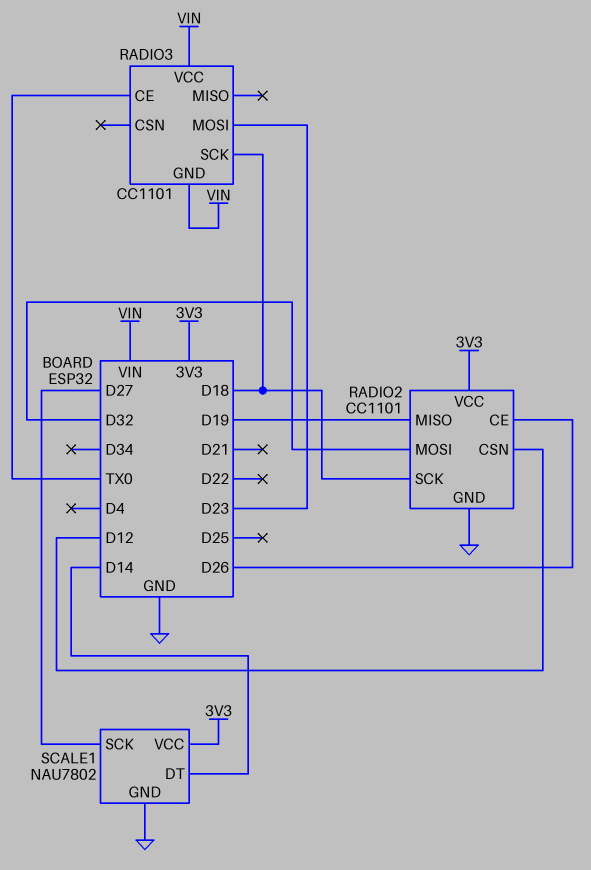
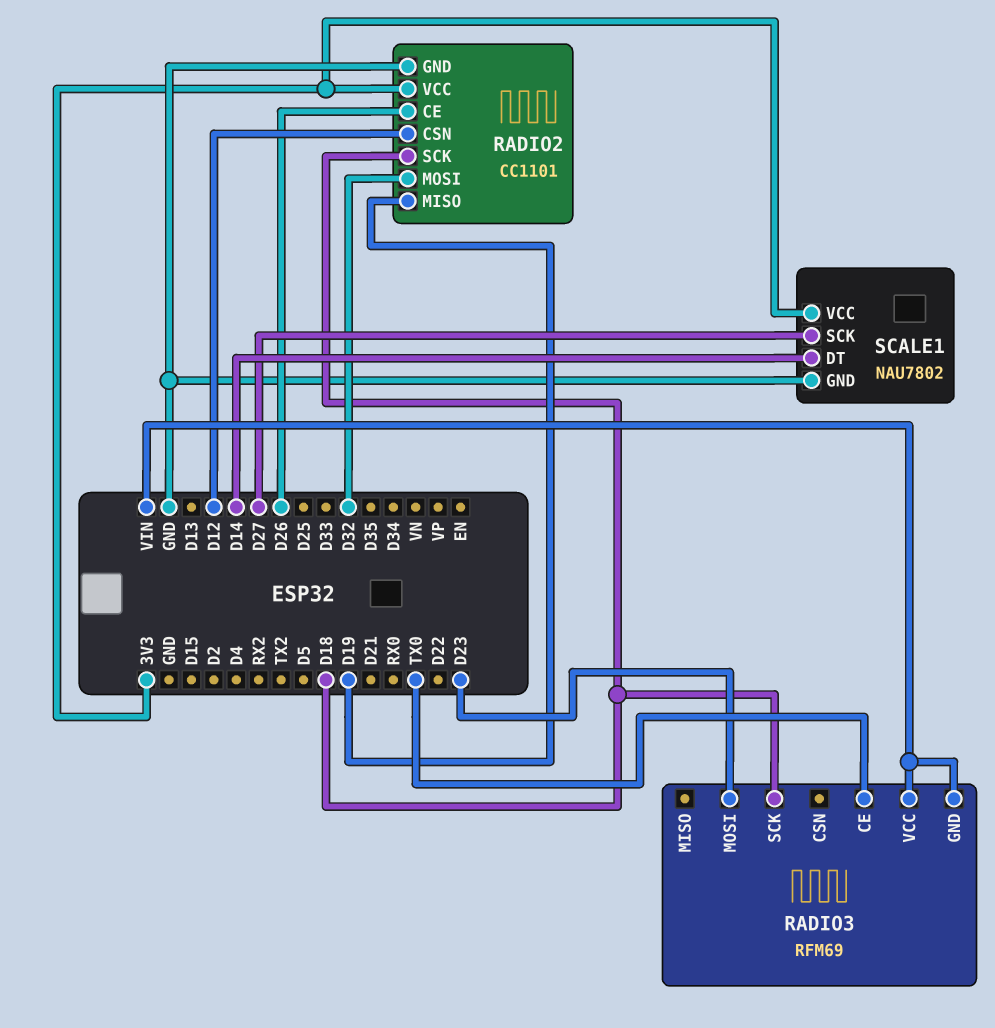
RADIO3: CC1101 -> RFM69

